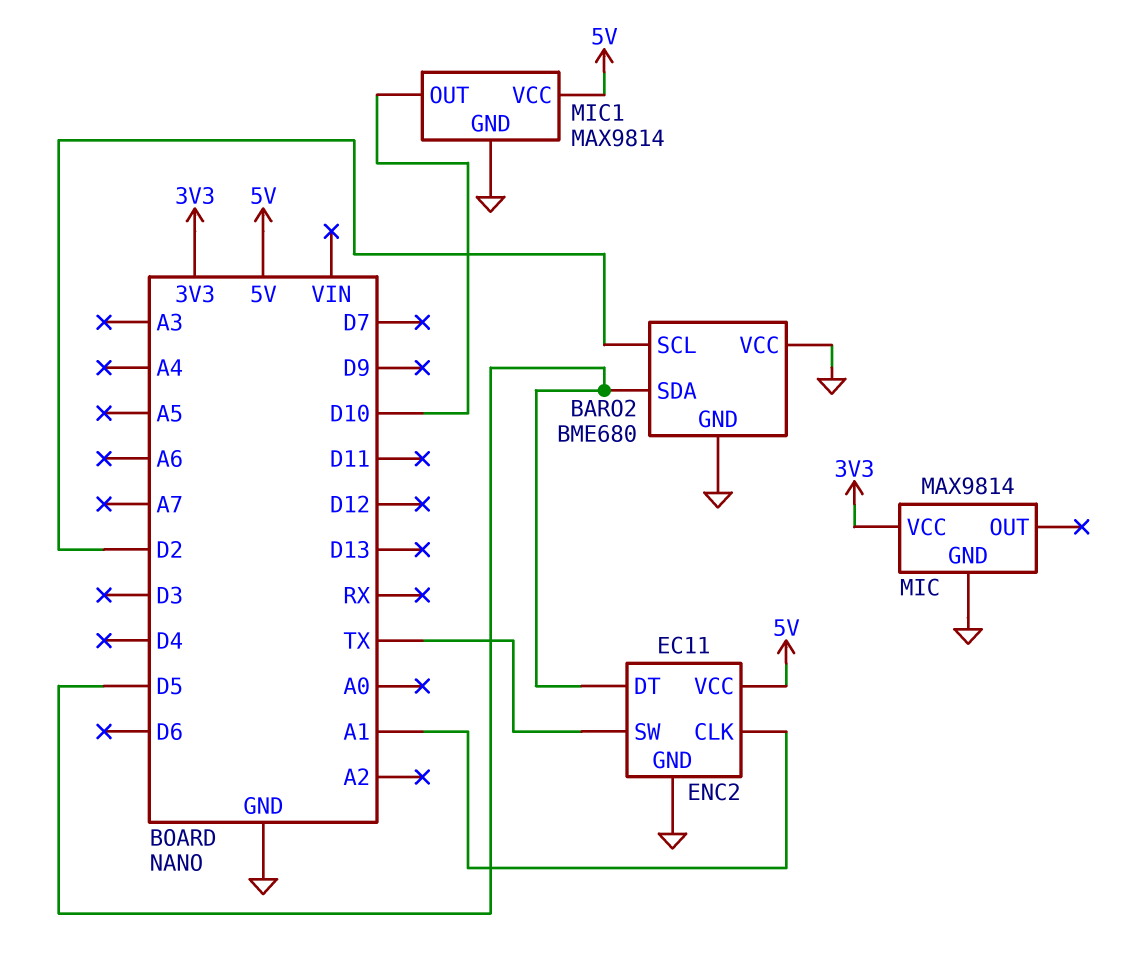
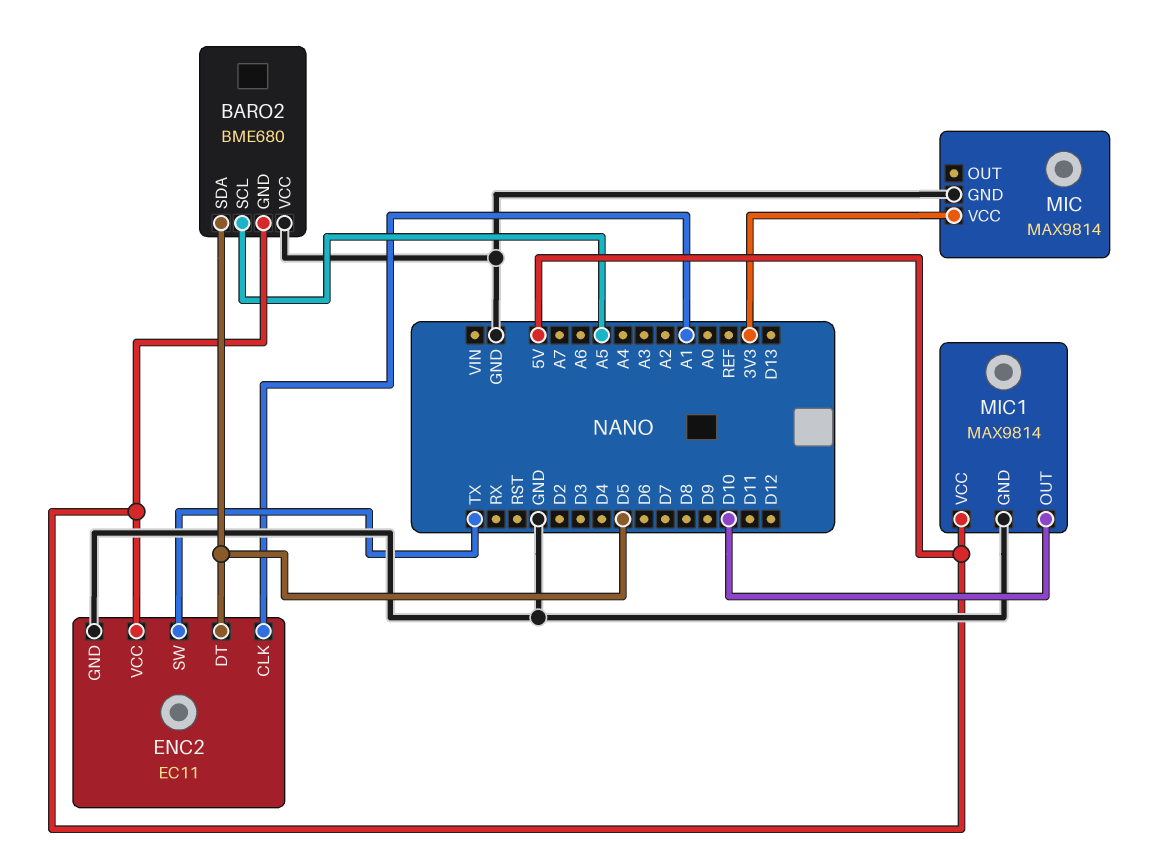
BARO2 pin GND: GND -> 5V
BARO2 pin SCL: D2 -> A5

